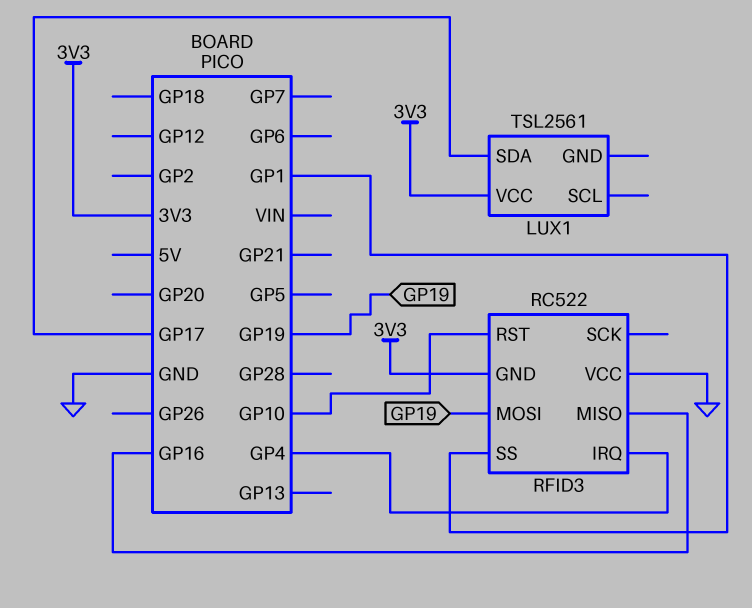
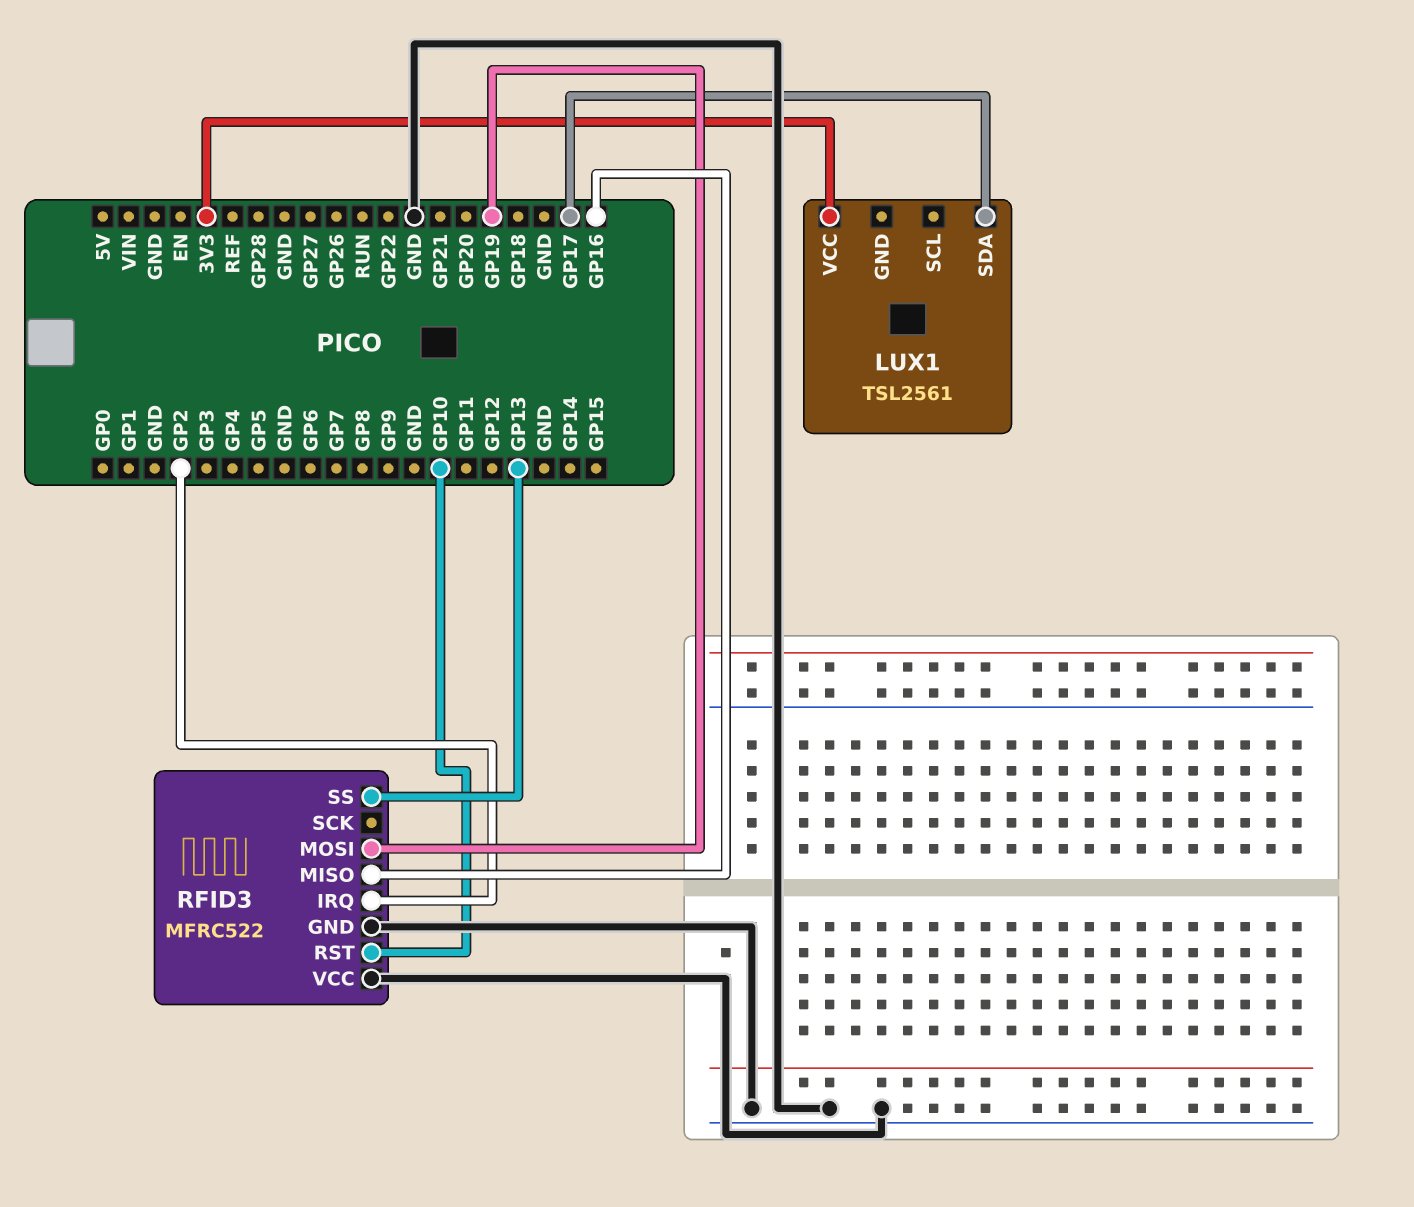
RFID3: RC522 -> MFRC522
RFID3 pin GND: 3V3 -> GND
RFID3 pin IRQ: GP4 -> GP2
RFID3 pin SS: GP1 -> GP13

